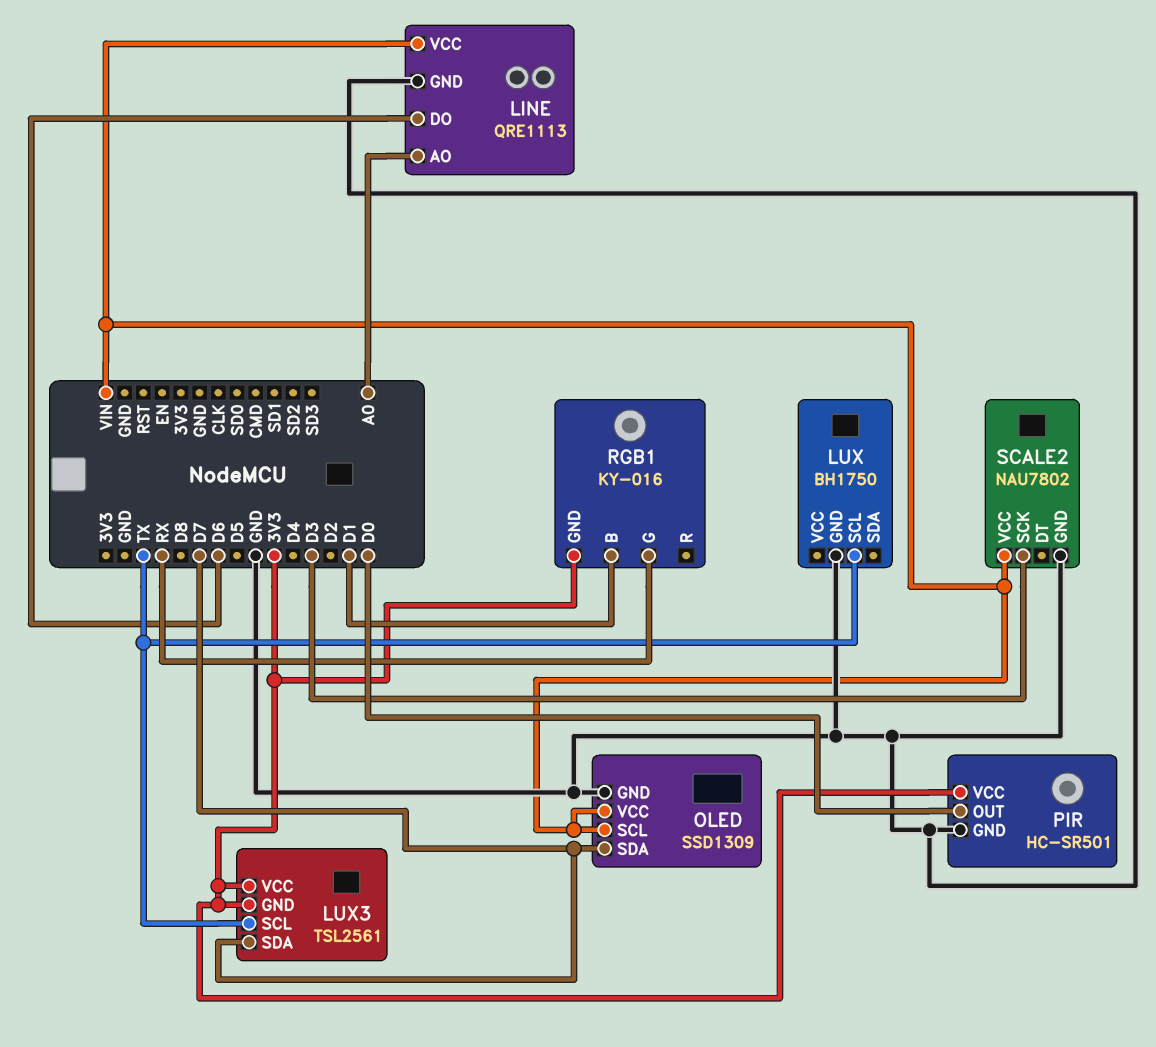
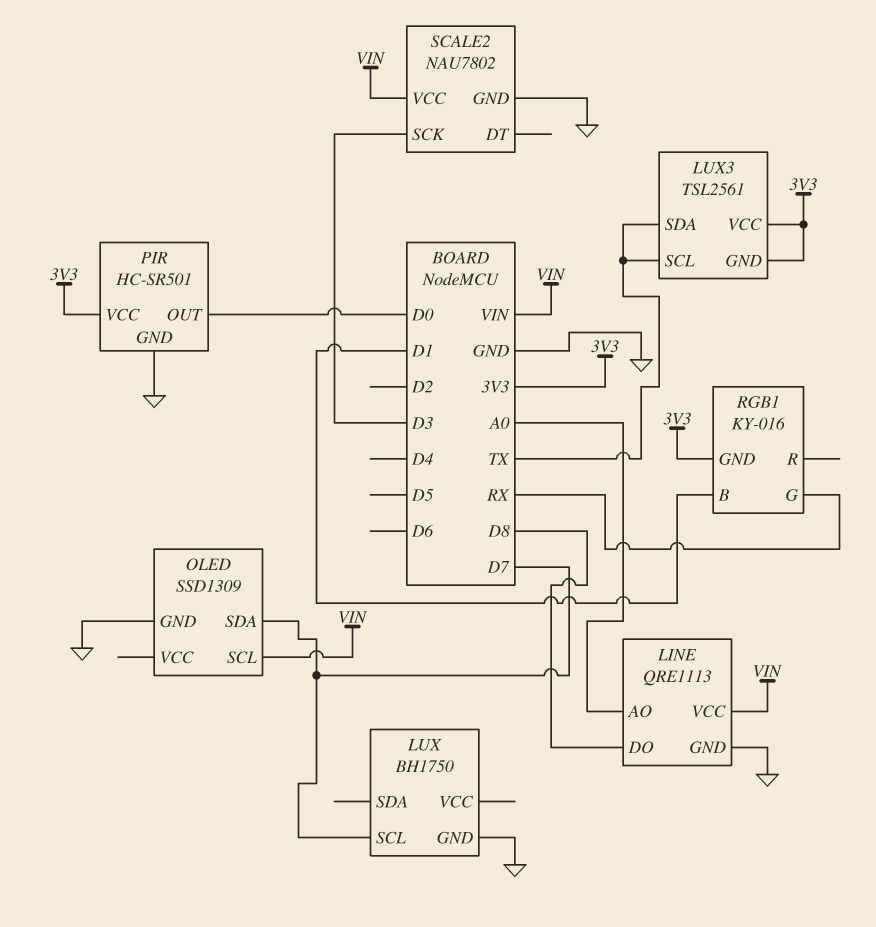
LINE pin DO: D6 -> D8
LUX pin SCL: TX -> D7
LUX3 pin SDA: D7 -> TX
OLED pin VCC: VIN -> none

